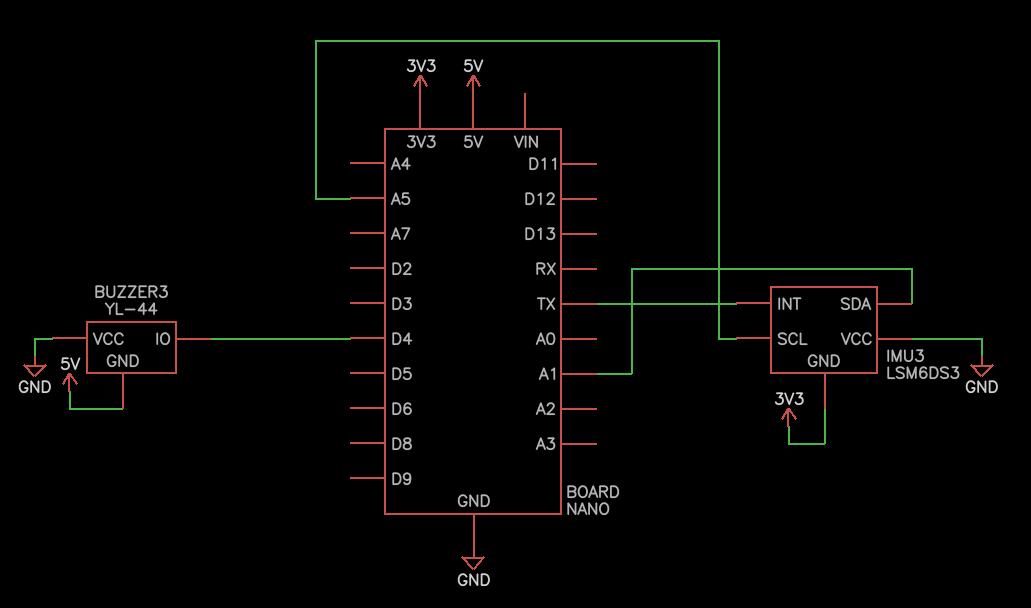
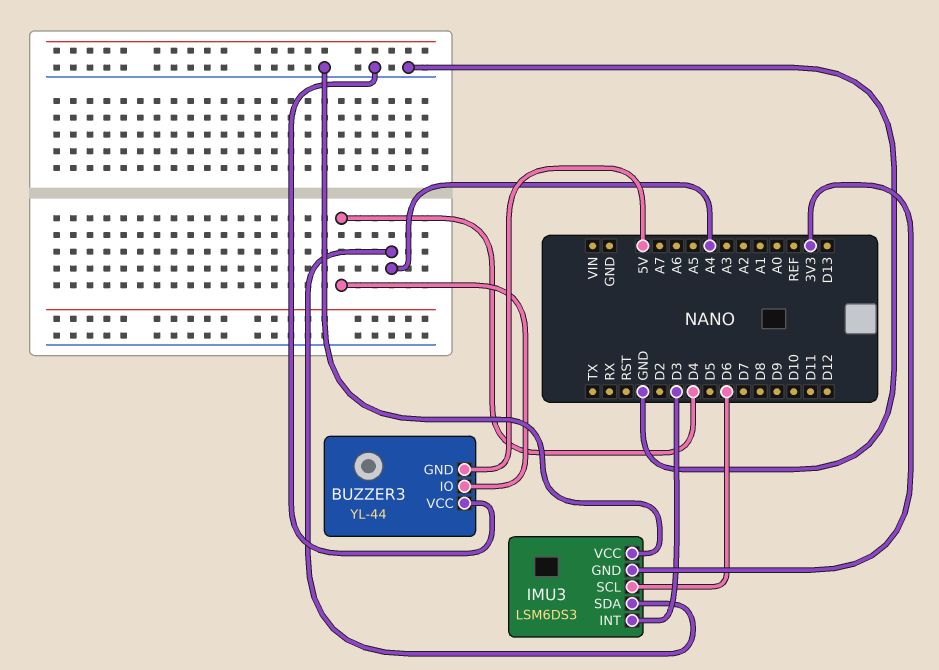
IMU3 pin INT: TX -> D3
IMU3 pin SCL: A5 -> D6
IMU3 pin SDA: A1 -> A4

